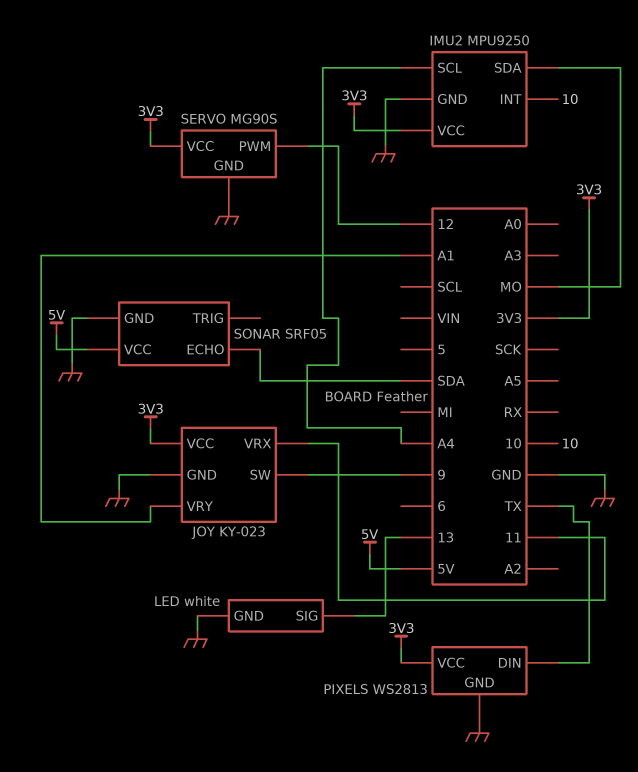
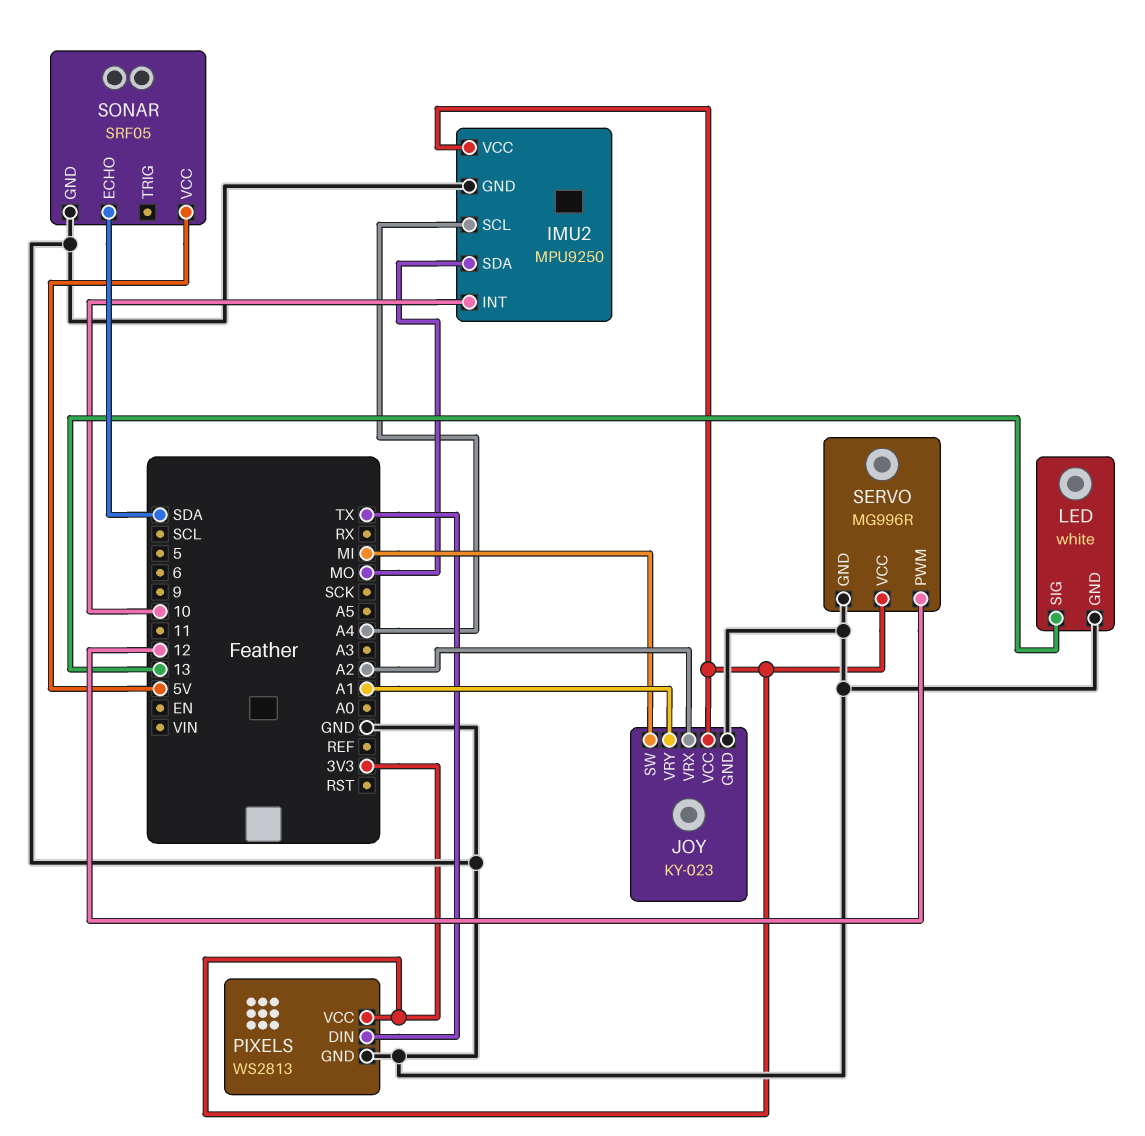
JOY pin SW: 9 -> MI
JOY pin VRX: 11 -> A2
SERVO: MG90S -> MG996R

